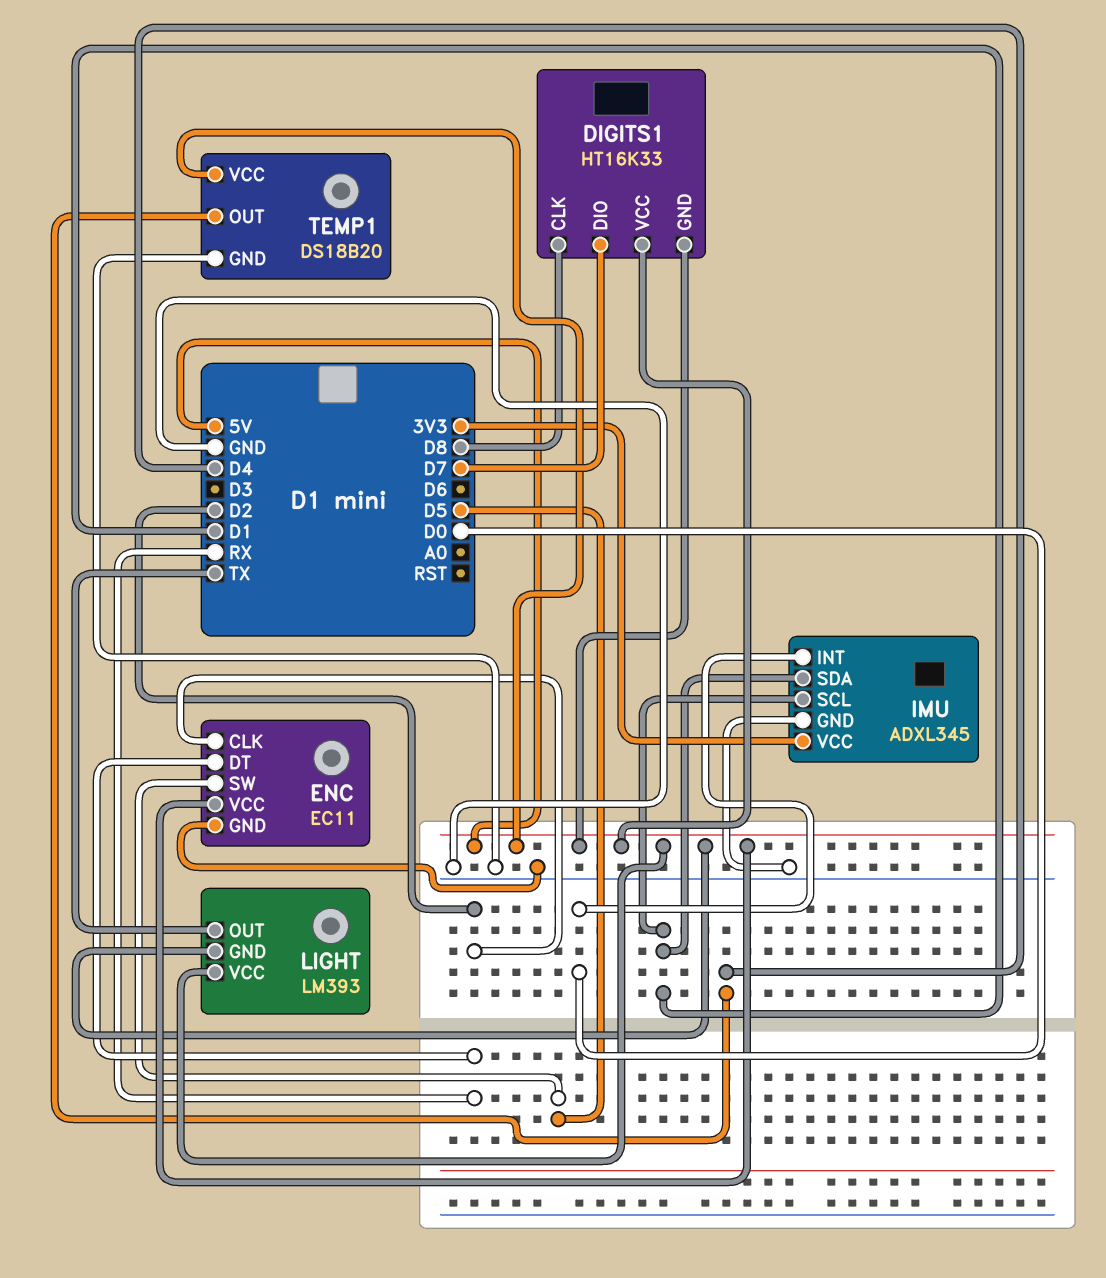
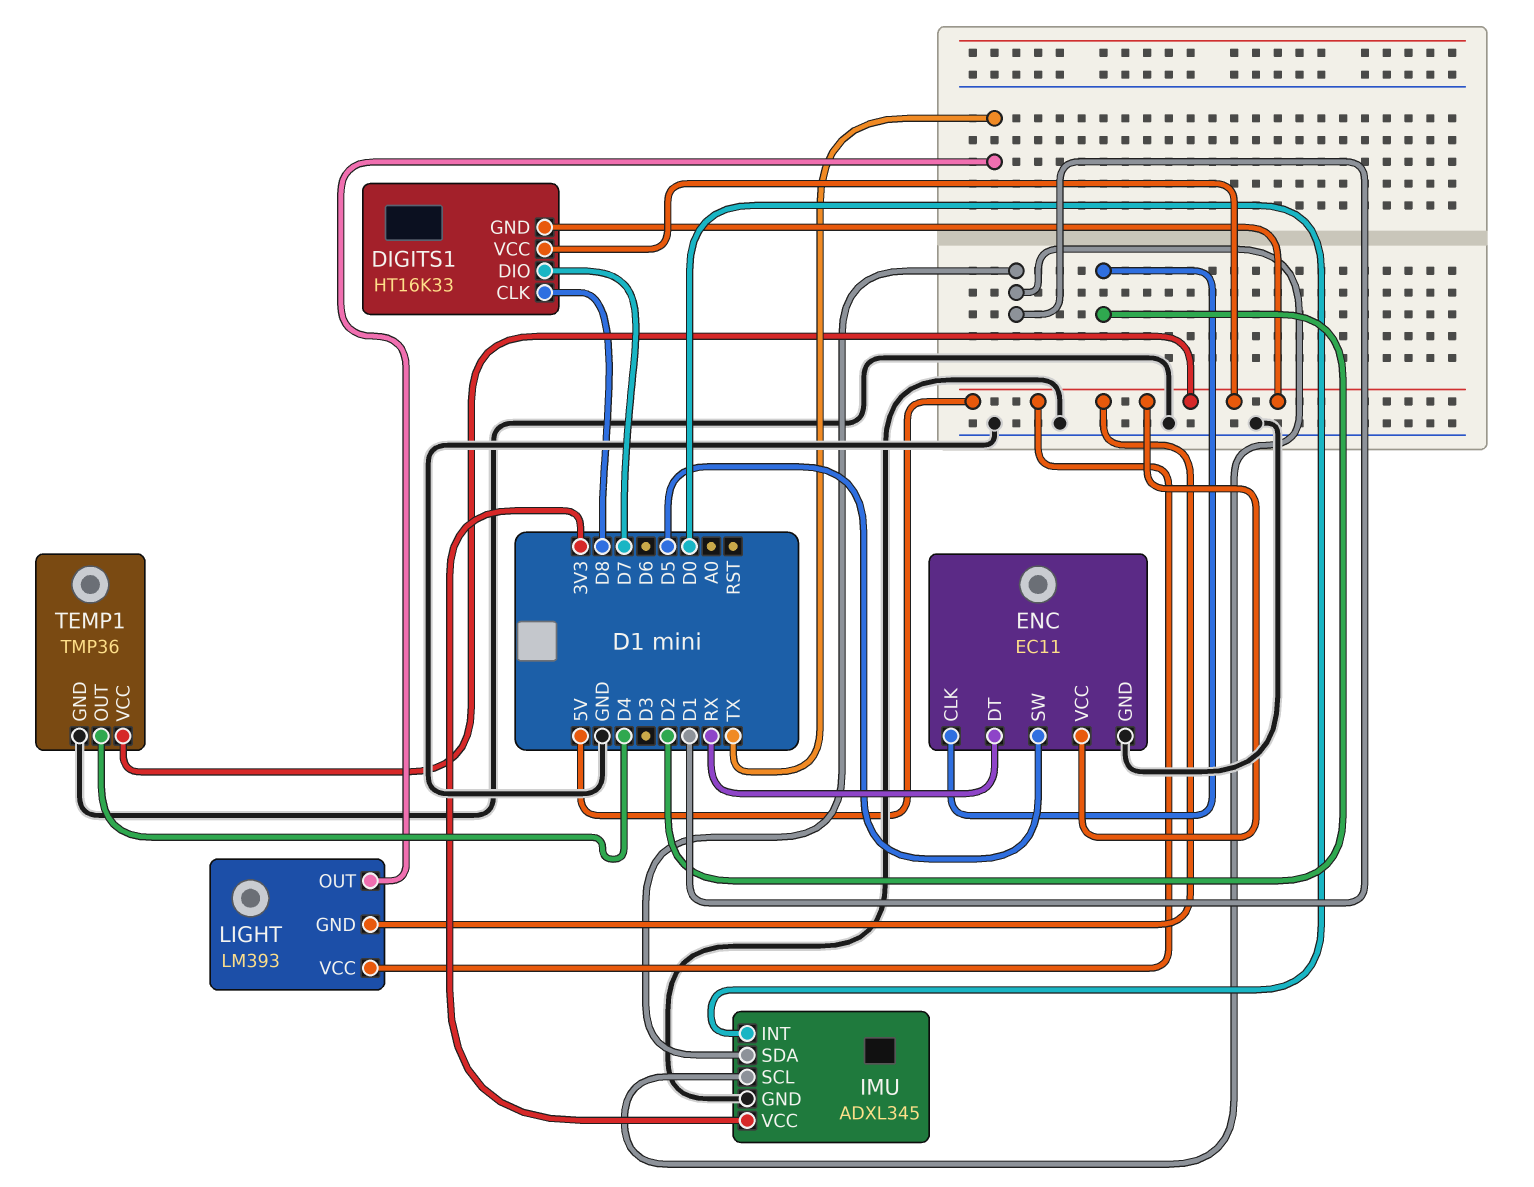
TEMP1: DS18B20 -> TMP36

